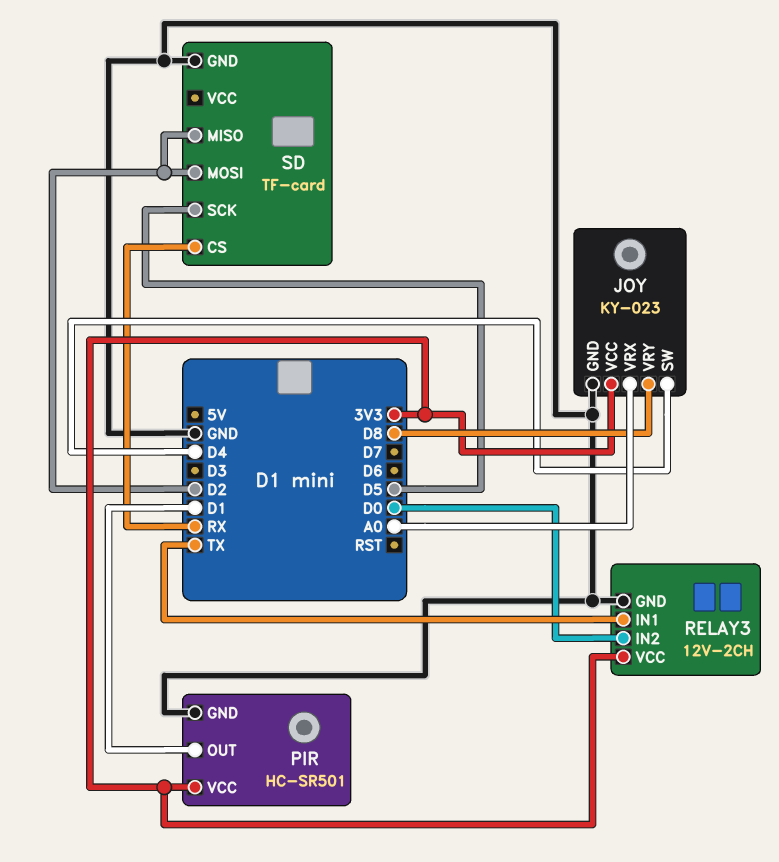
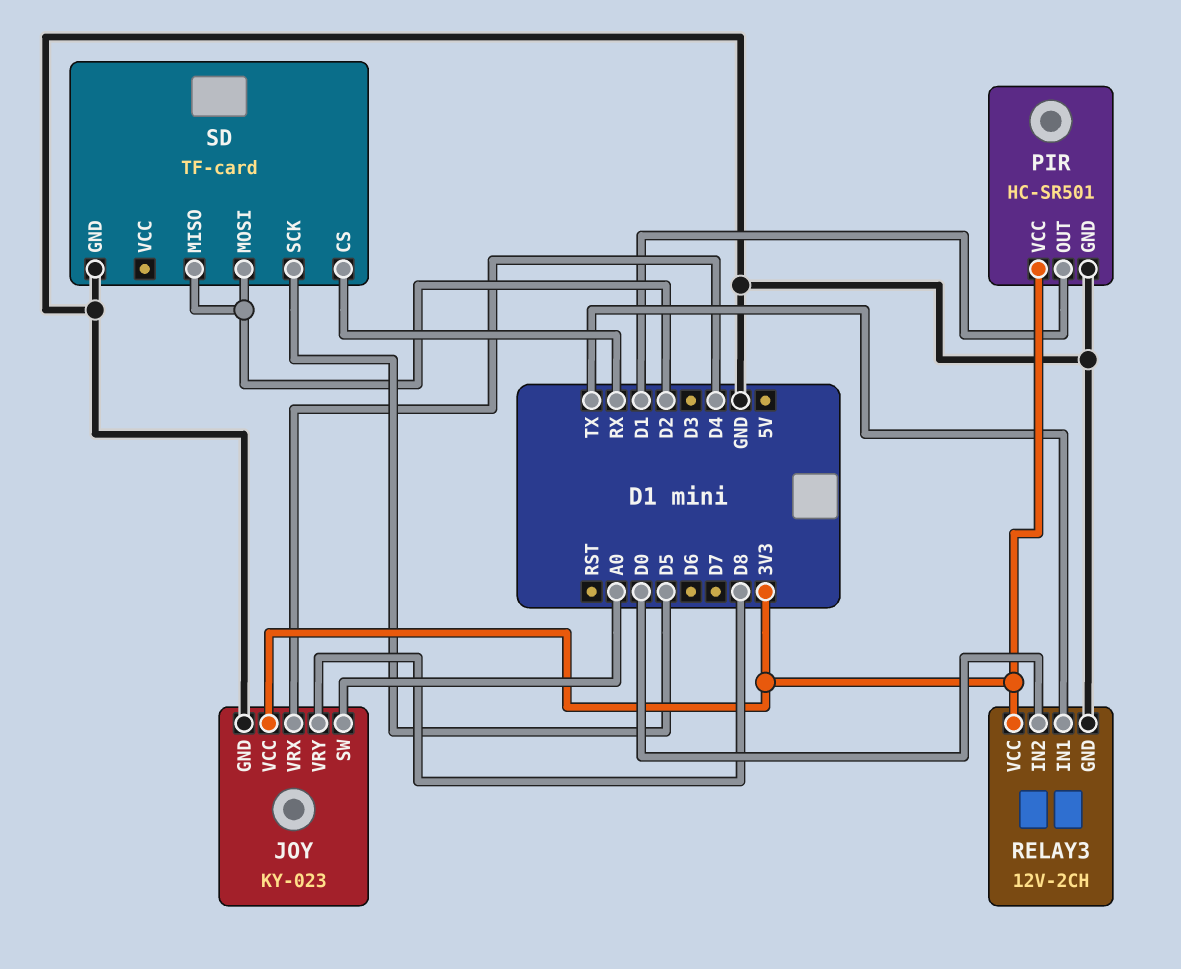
JOY pin SW: D4 -> A0
JOY pin VRX: A0 -> D4

